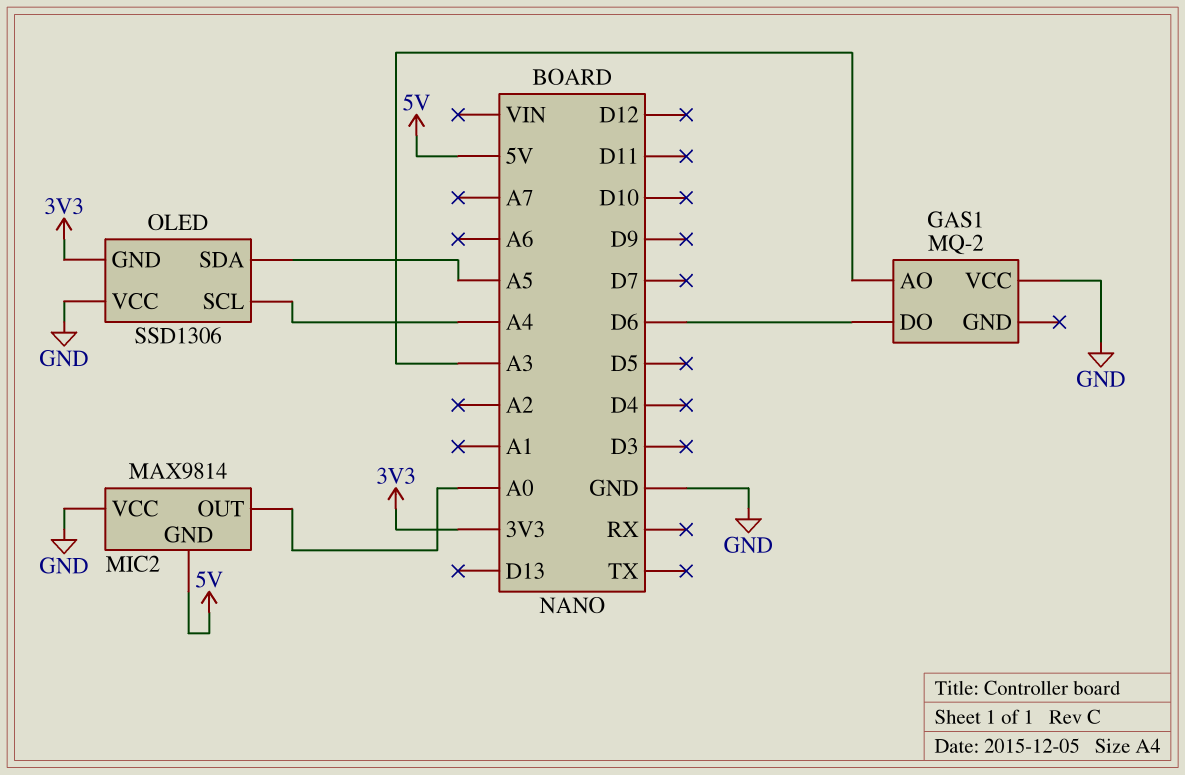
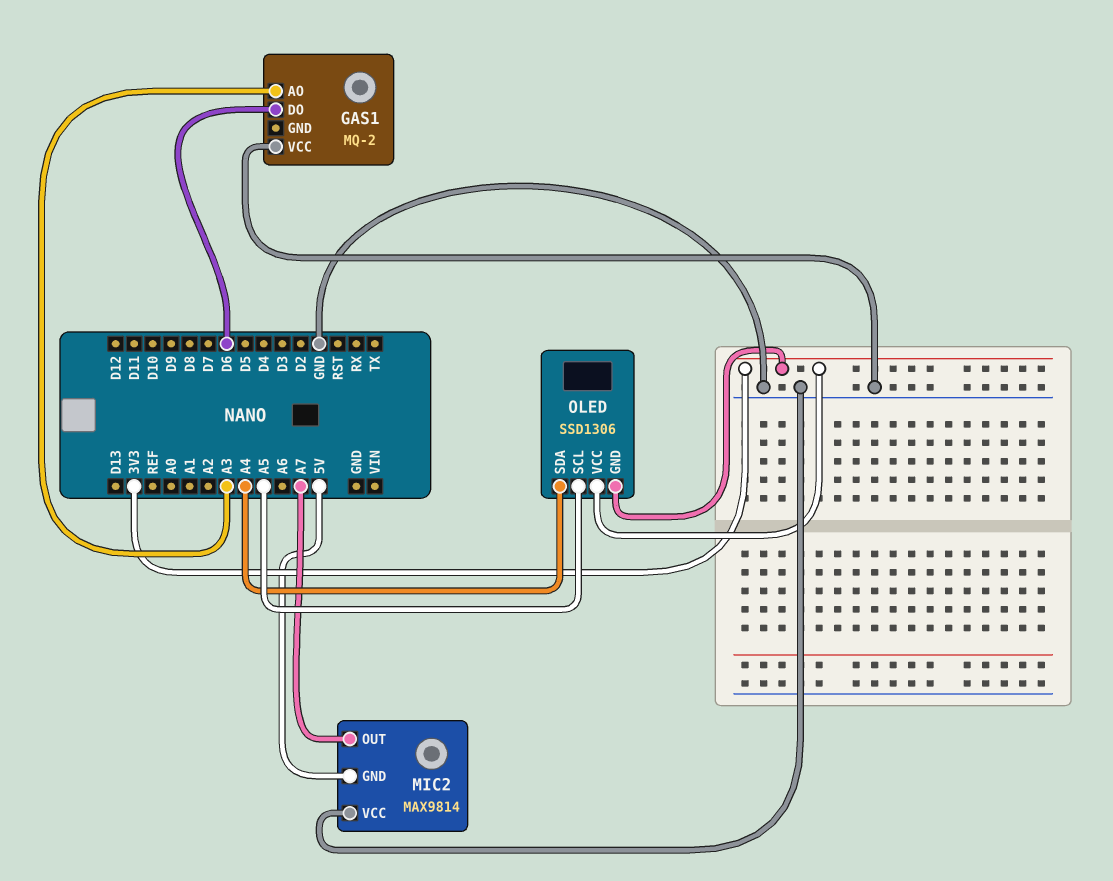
MIC2 pin OUT: A0 -> A7
OLED pin SCL: A4 -> A5
OLED pin SDA: A5 -> A4
OLED pin VCC: GND -> 3V3

